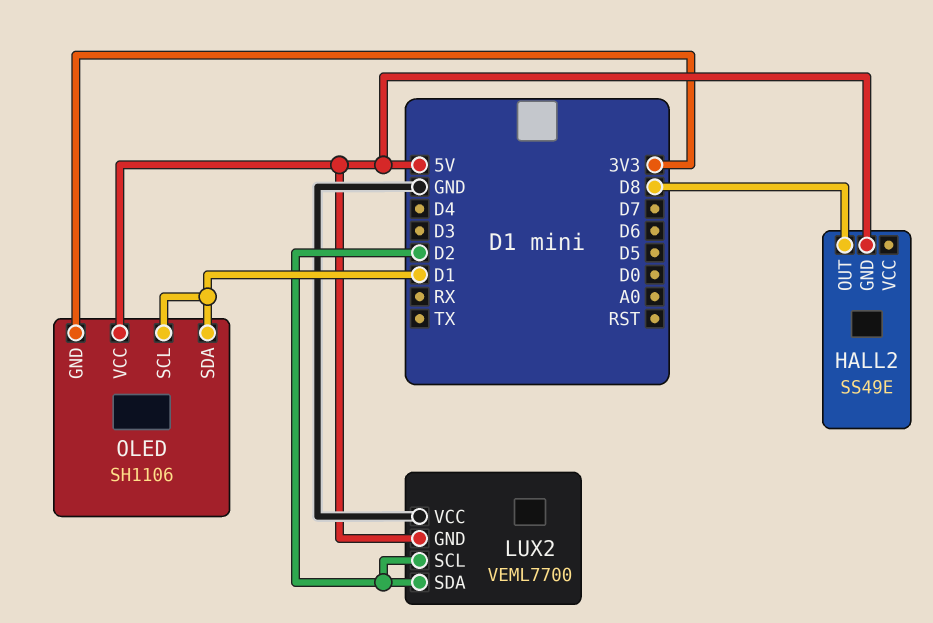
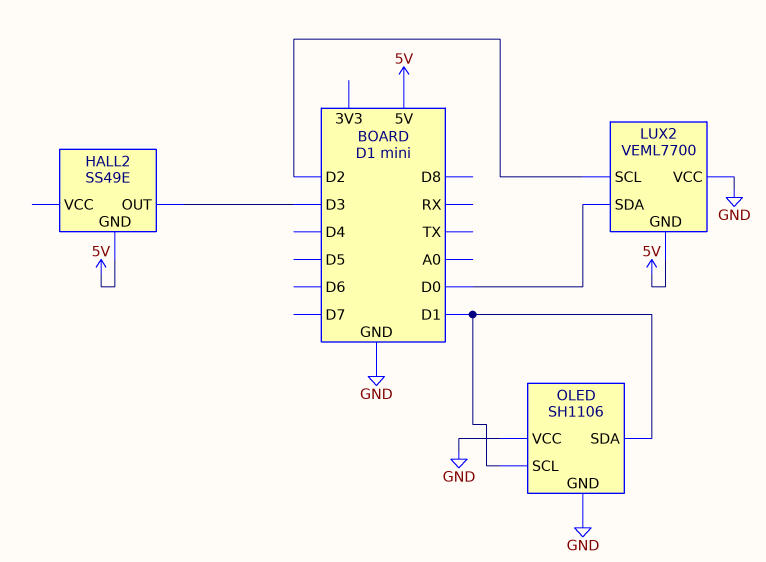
HALL2 pin OUT: D8 -> D3
LUX2 pin SDA: D2 -> D0
OLED pin GND: 3V3 -> GND
OLED pin VCC: 5V -> GND

